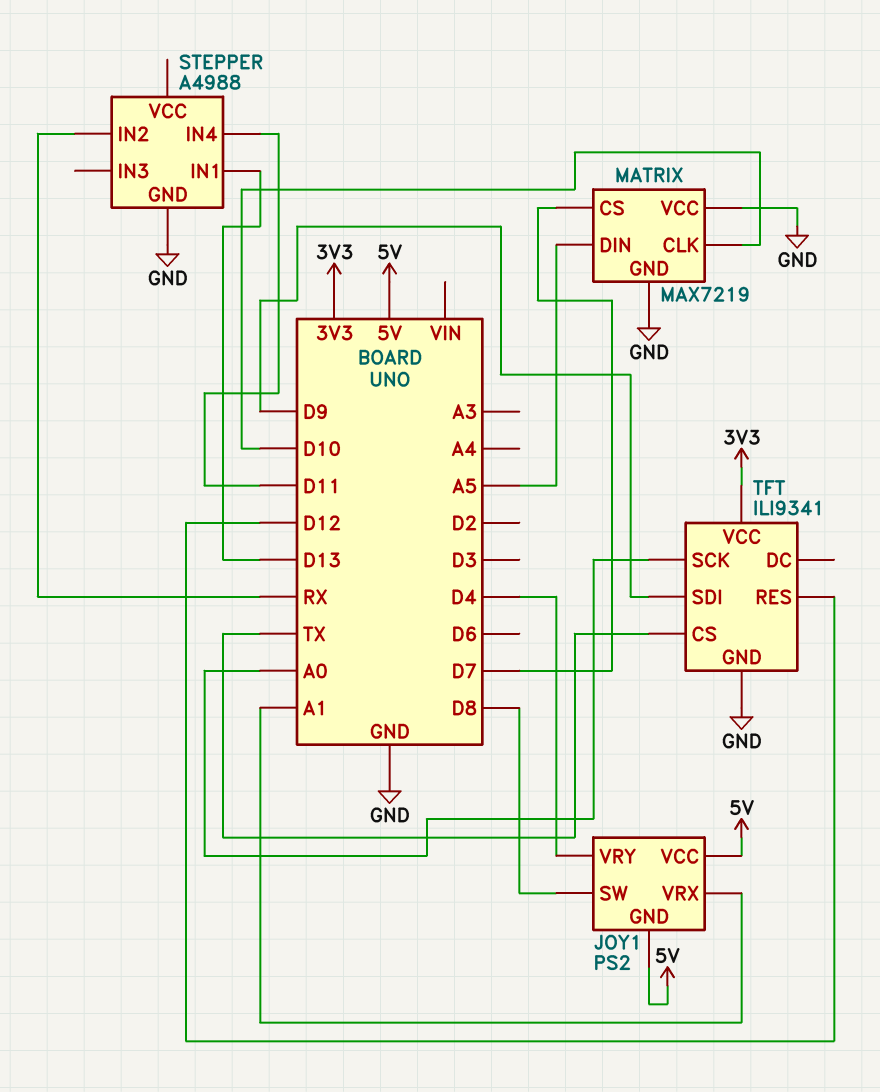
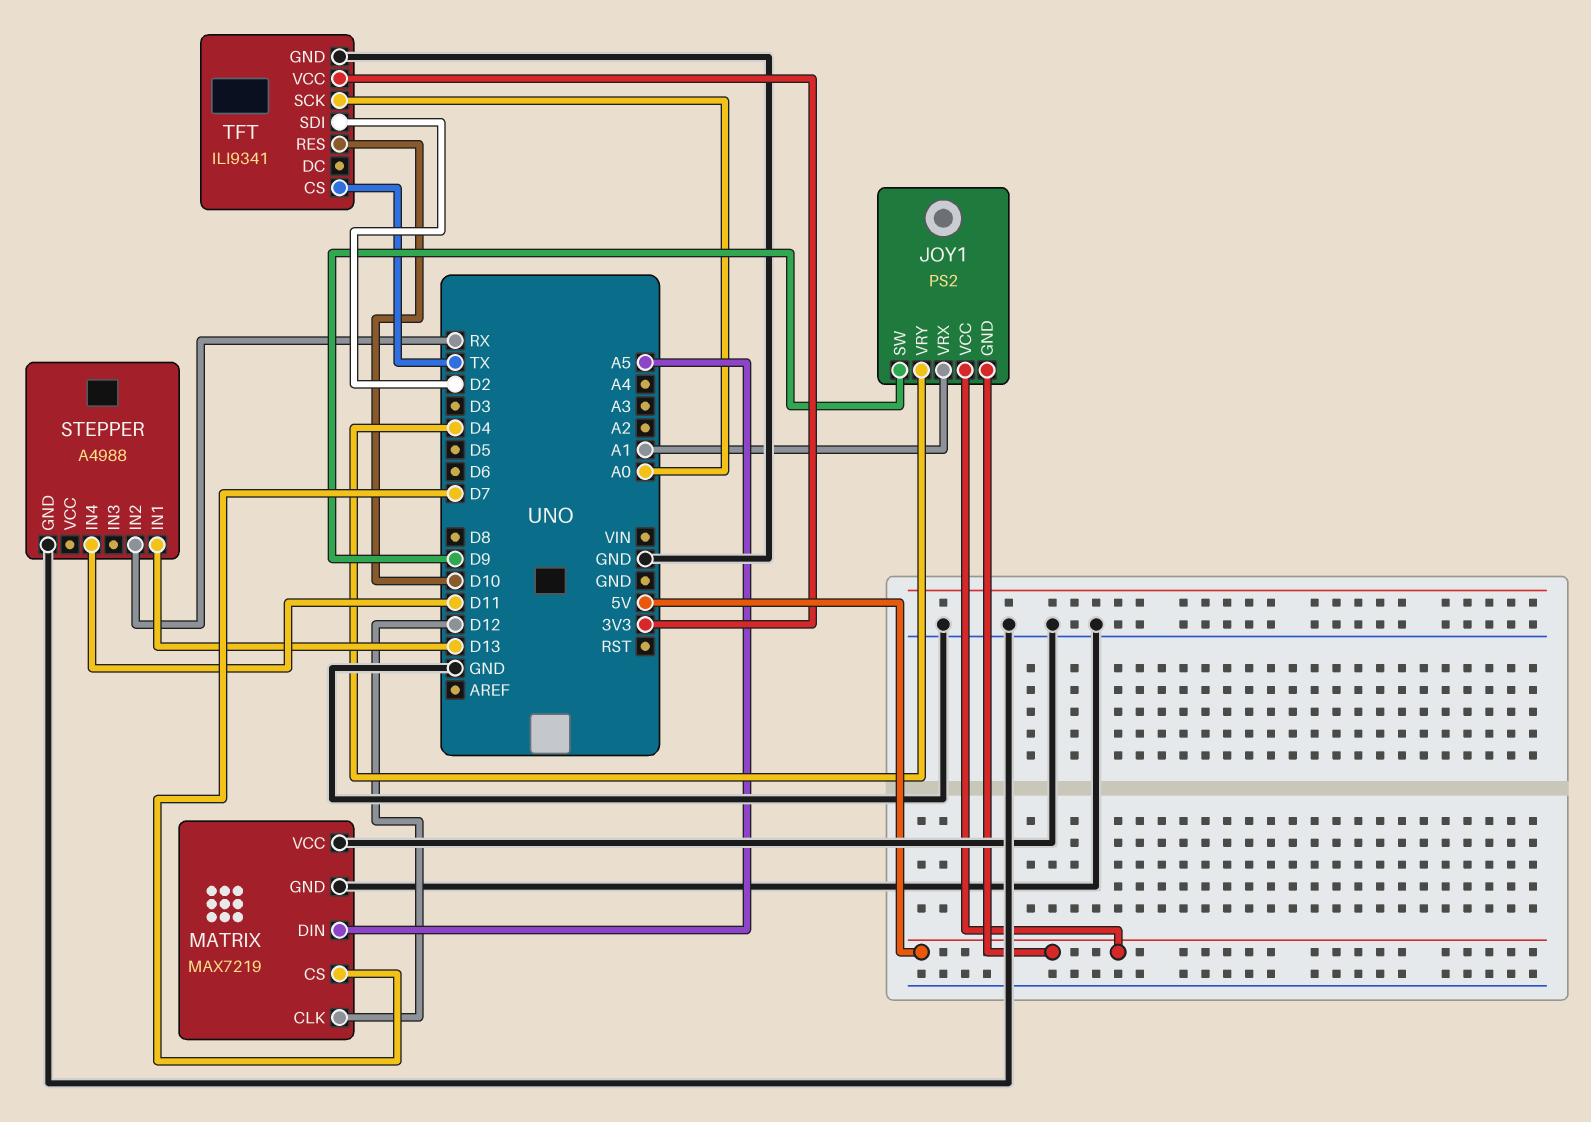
JOY1 pin SW: D8 -> D9
MATRIX pin CLK: D10 -> D12
TFT pin RES: D12 -> D10
TFT pin SDI: D9 -> D2

